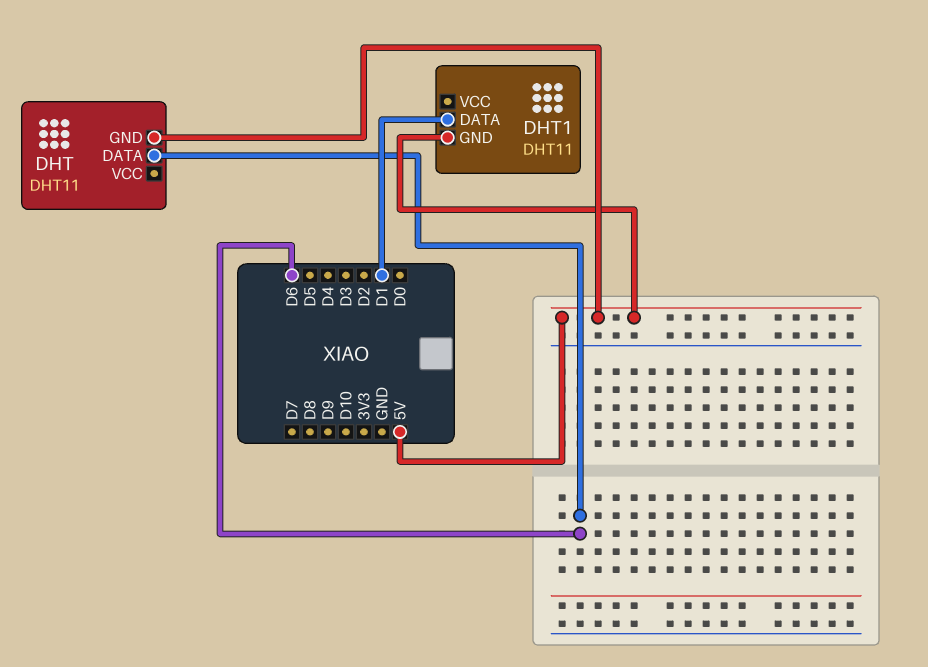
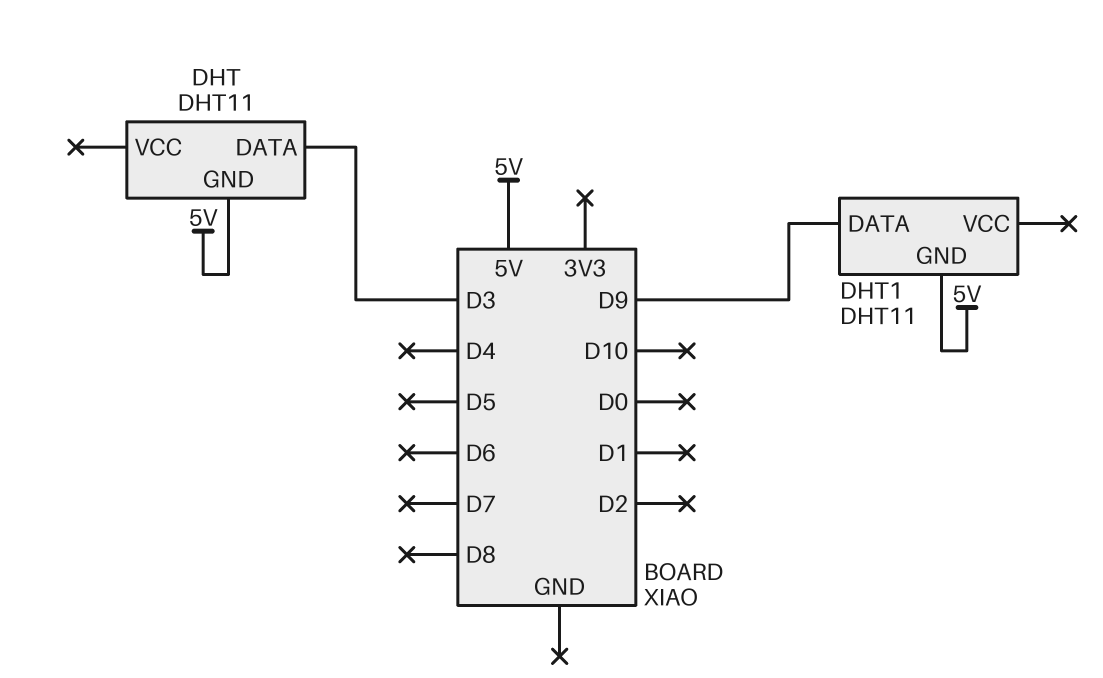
DHT pin DATA: D6 -> D3
DHT1 pin DATA: D1 -> D9

